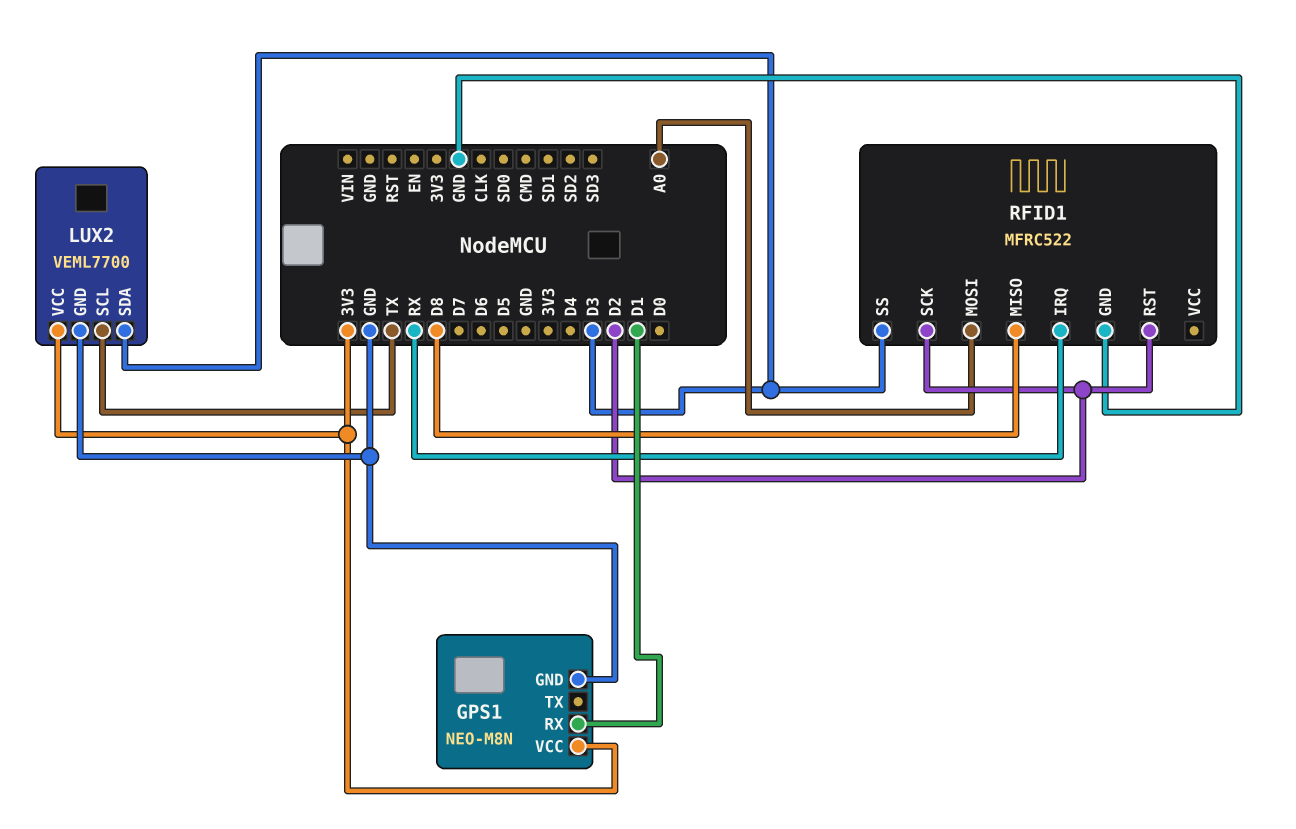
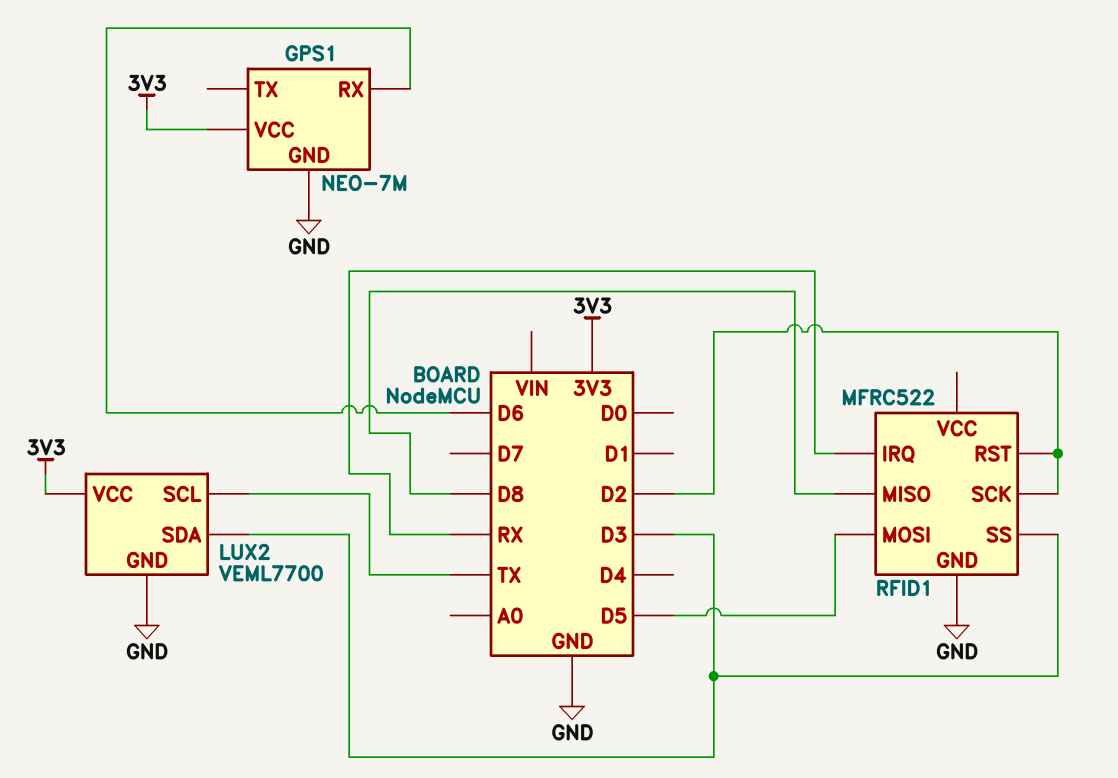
GPS1: NEO-M8N -> NEO-7M
GPS1 pin RX: D1 -> D6
RFID1 pin MOSI: A0 -> D5

